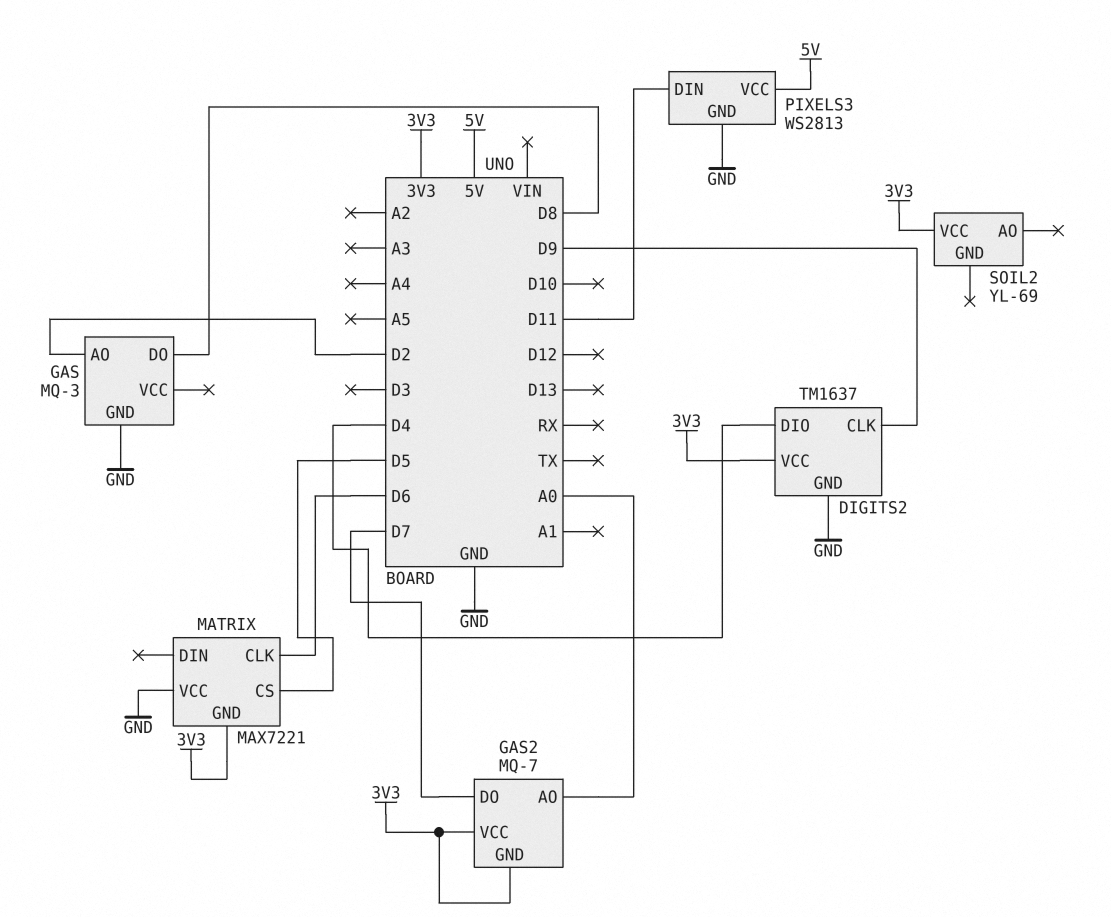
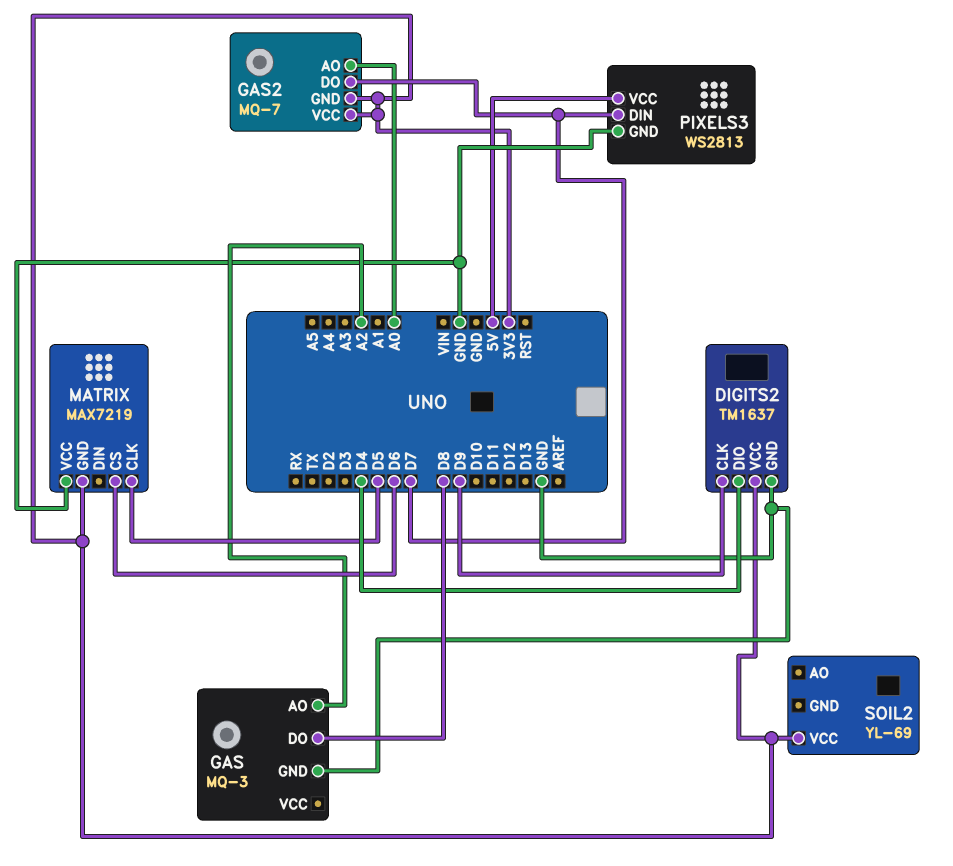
GAS pin AO: D2 -> A2
MATRIX: MAX7221 -> MAX7219
MATRIX pin CLK: D6 -> D5
MATRIX pin CS: D5 -> D6
PIXELS3 pin DIN: D11 -> D7

